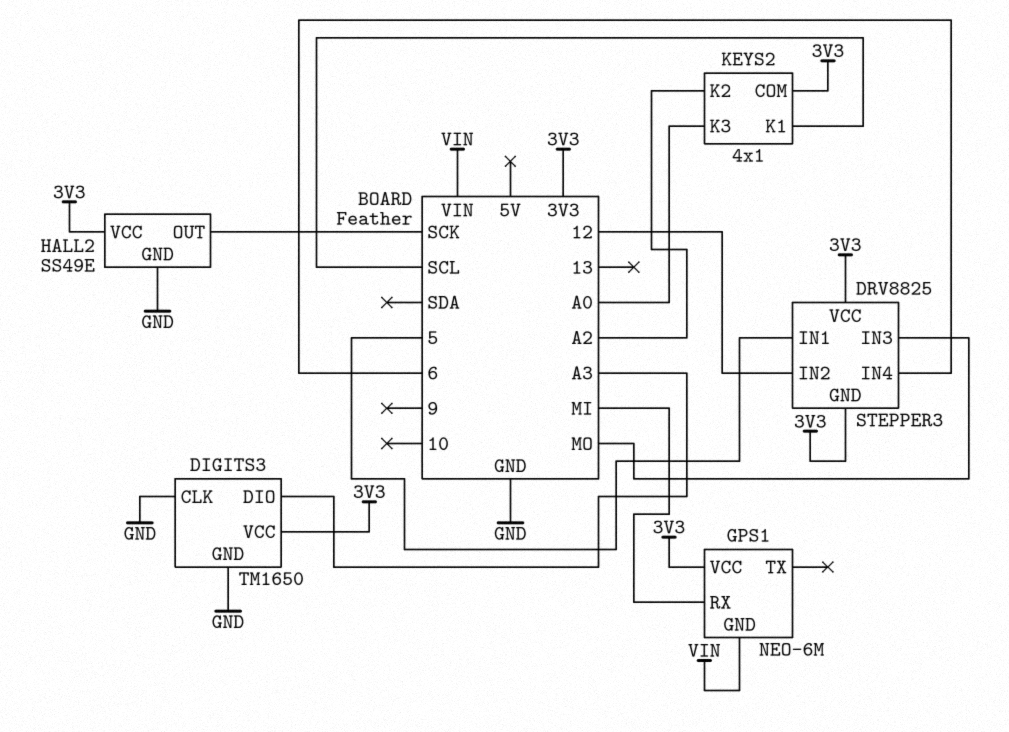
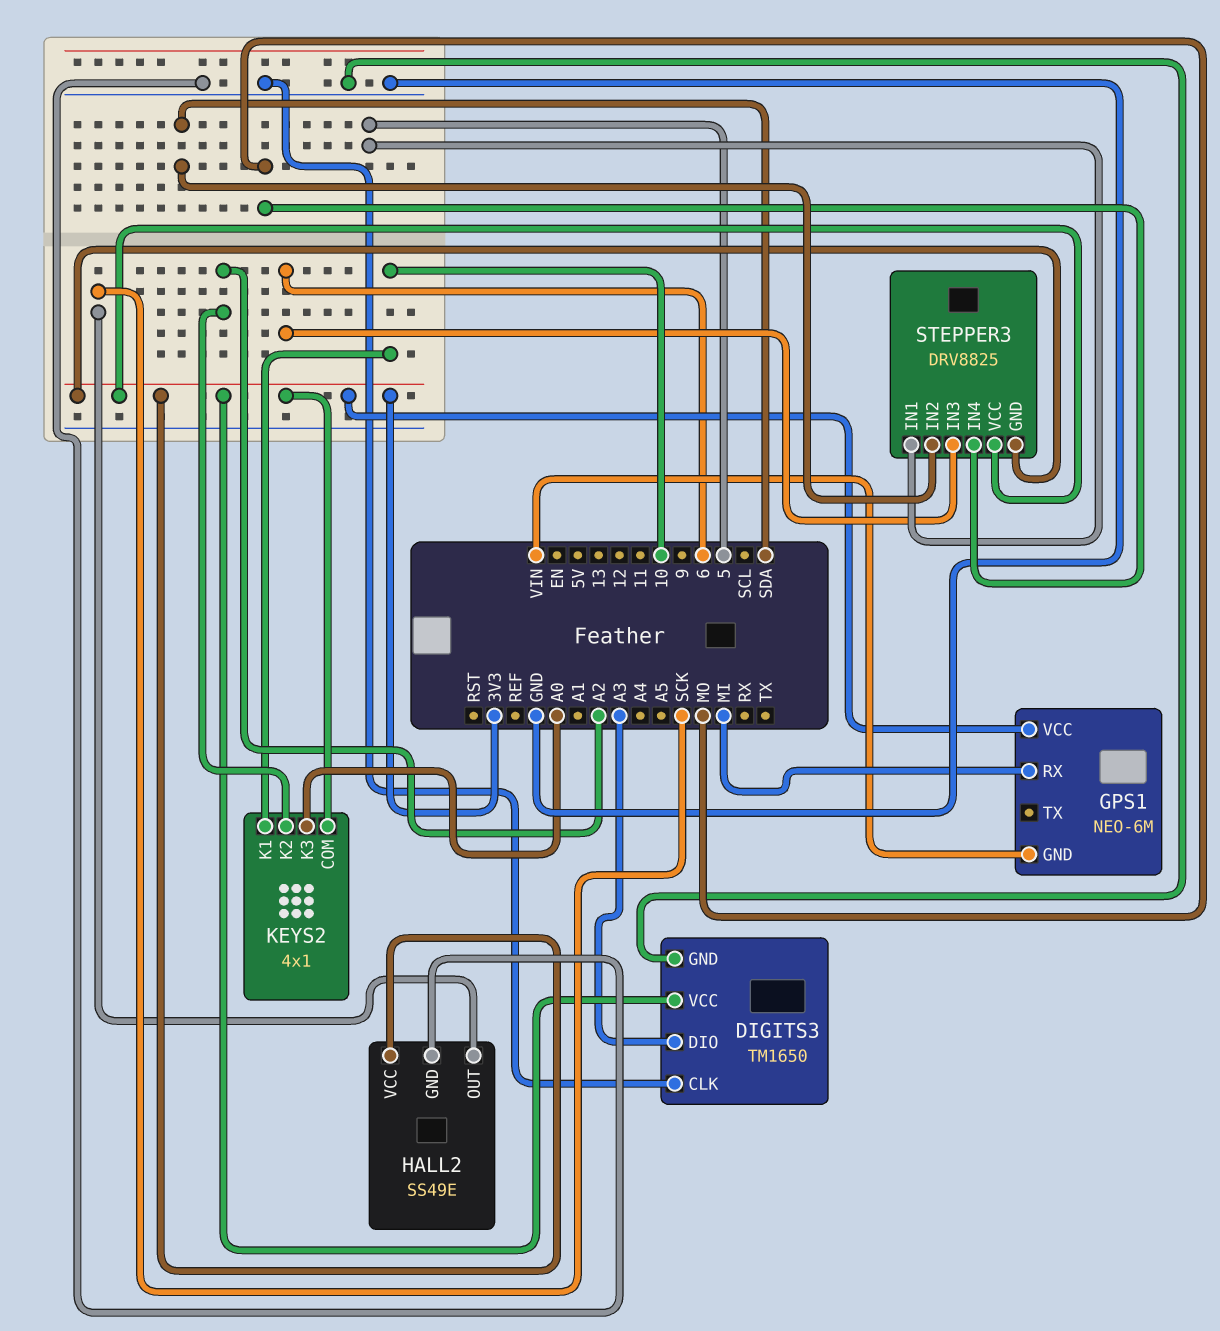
KEYS2 pin K1: SCL -> 10
STEPPER3 pin IN2: 12 -> SDA
STEPPER3 pin IN3: MO -> 6
STEPPER3 pin IN4: 6 -> MO

